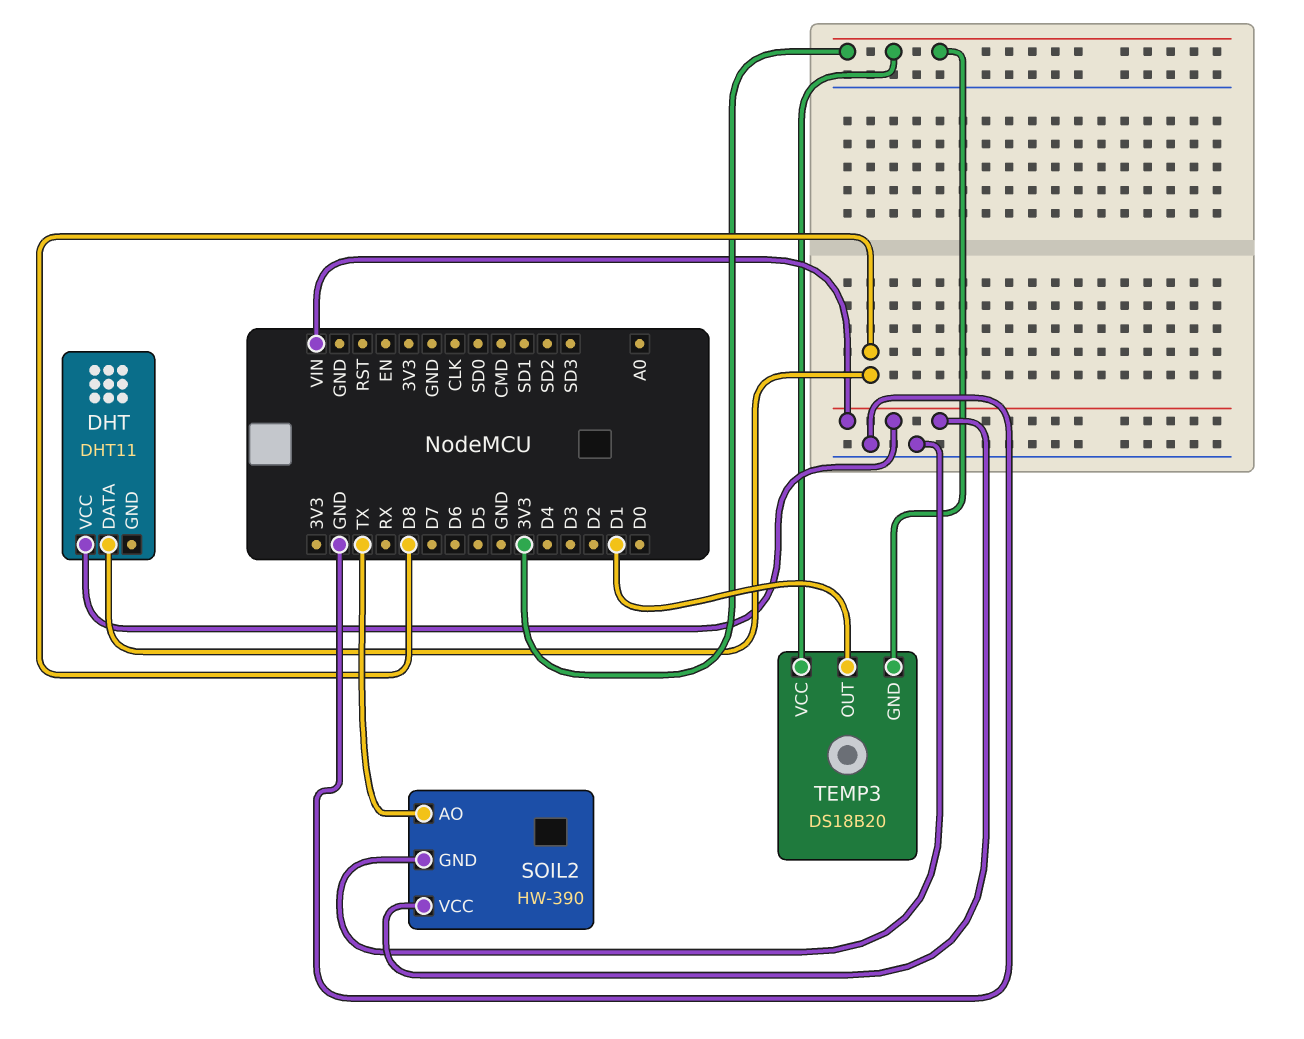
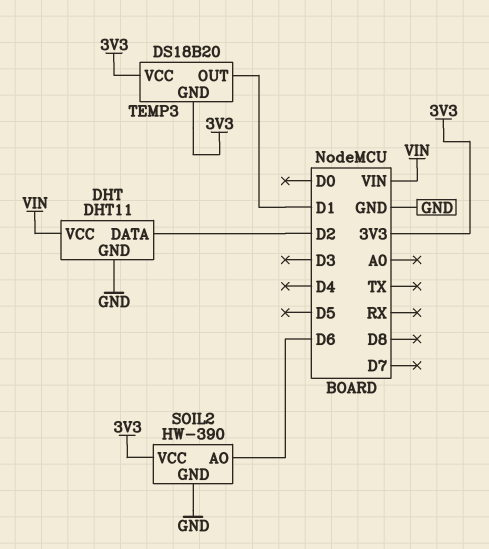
DHT pin DATA: D8 -> D2
DHT pin GND: none -> GND
SOIL2 pin AO: TX -> D6
SOIL2 pin VCC: VIN -> 3V3

